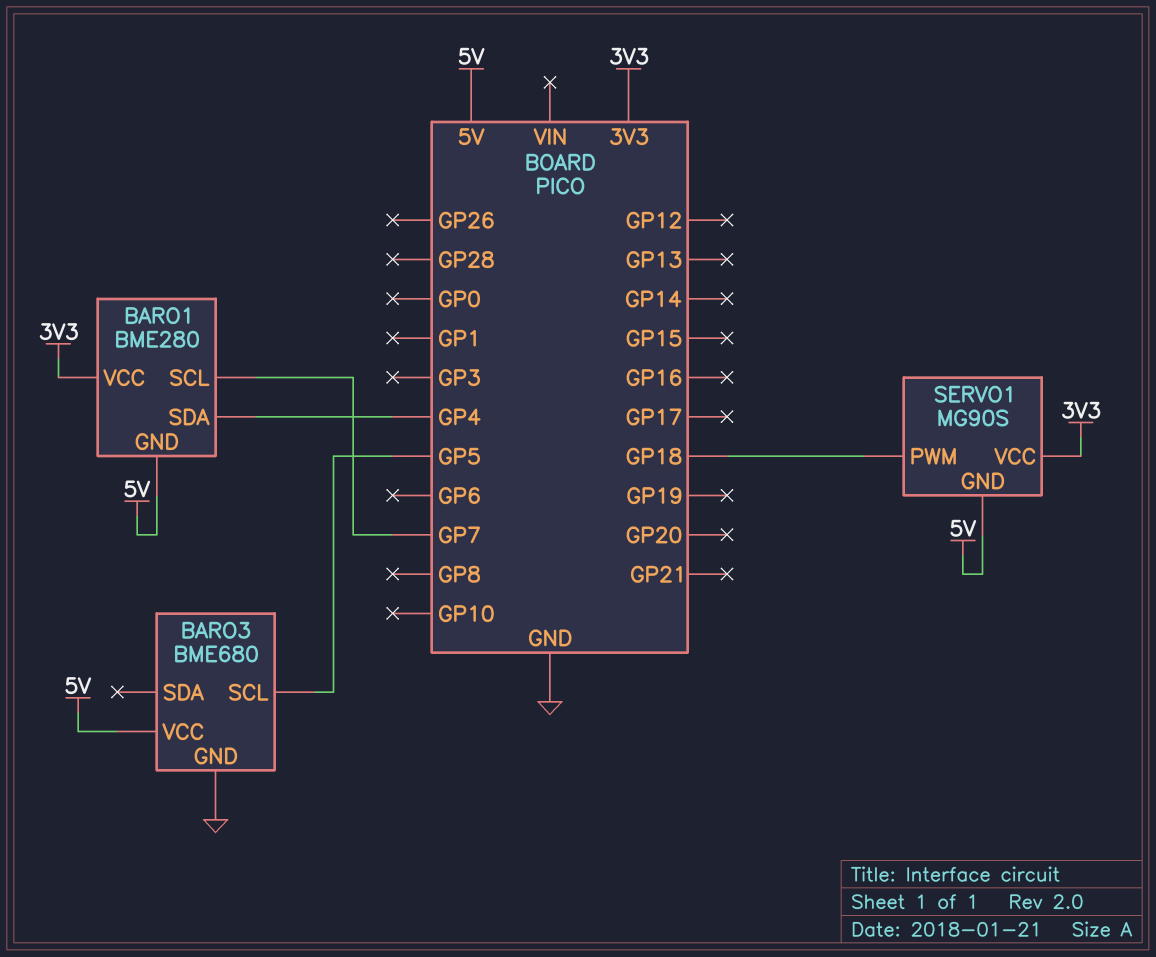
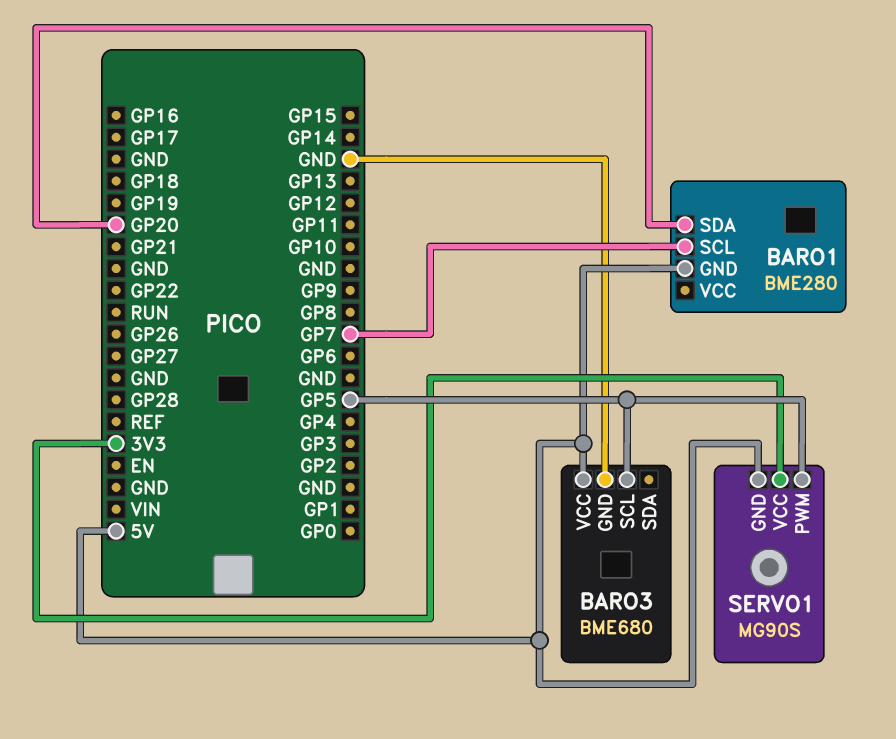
BARO1 pin SDA: GP4 -> GP20
BARO1 pin VCC: 3V3 -> none
SERVO1 pin PWM: GP18 -> GP5

